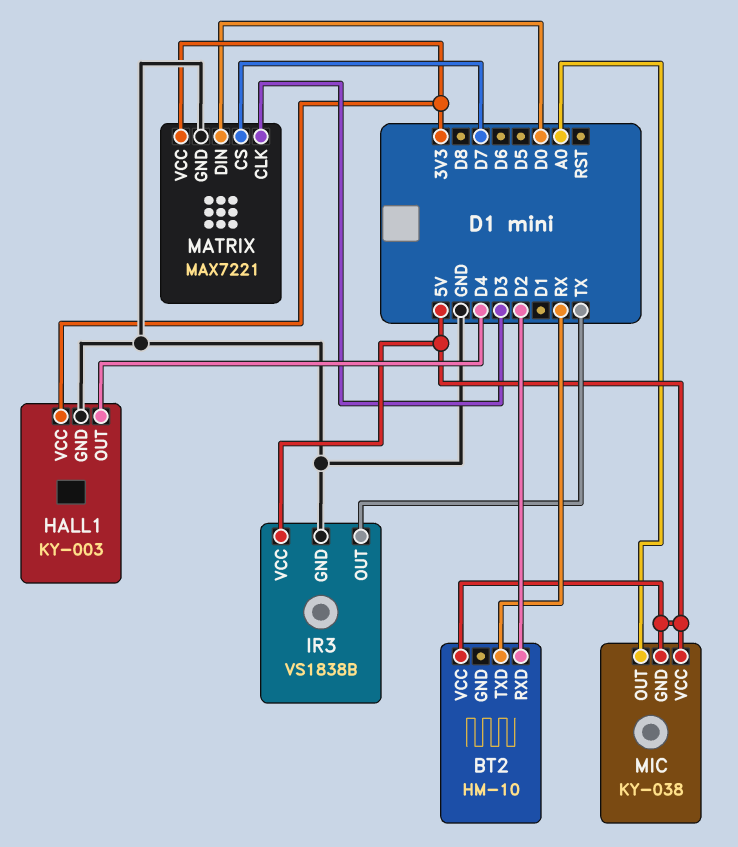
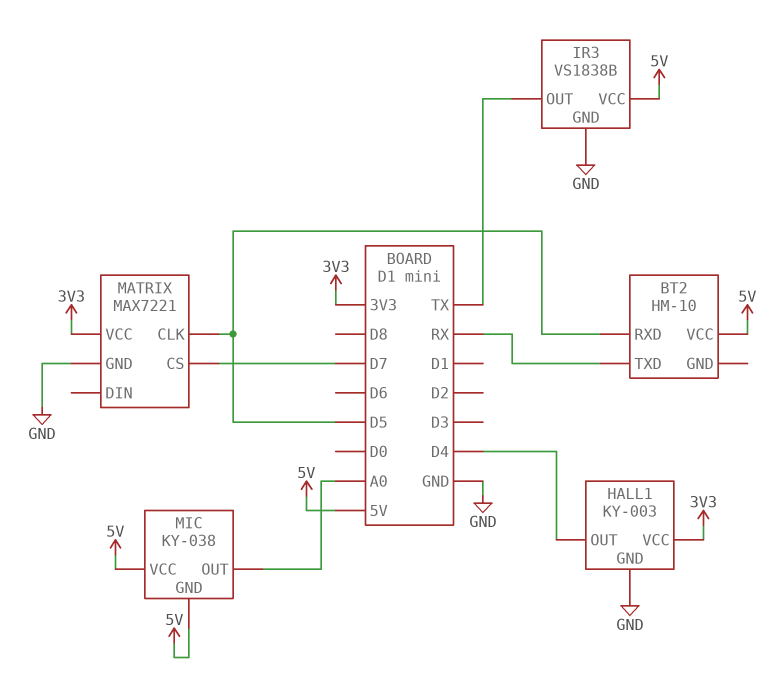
BT2 pin RXD: D2 -> D5
MATRIX pin CLK: D3 -> D5
MATRIX pin DIN: D0 -> none

